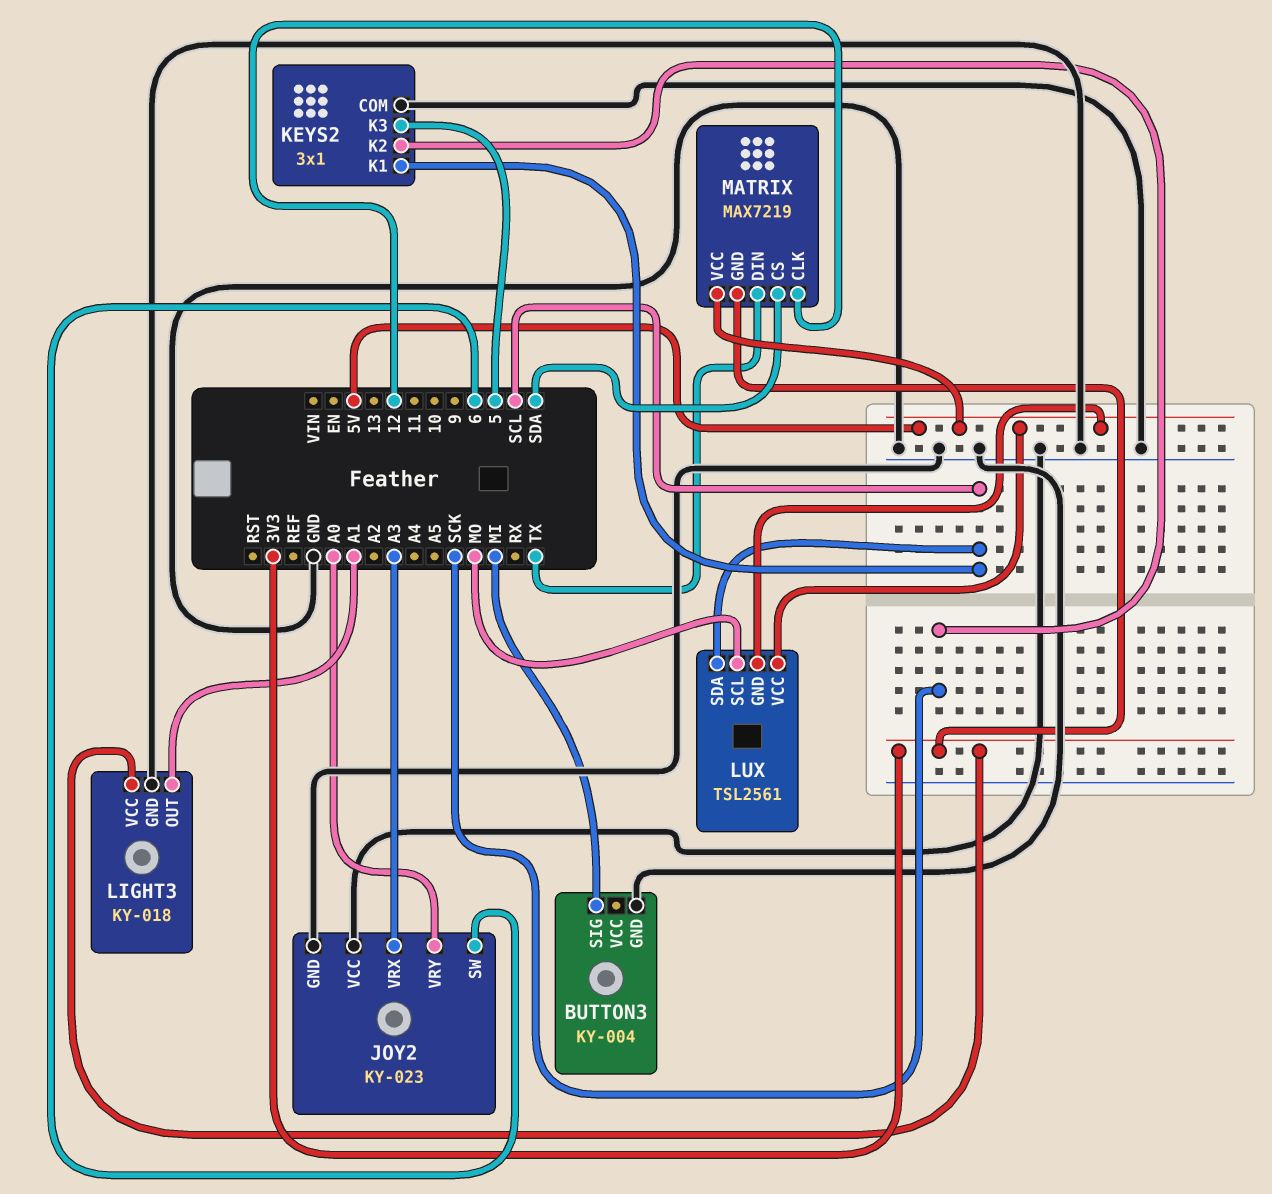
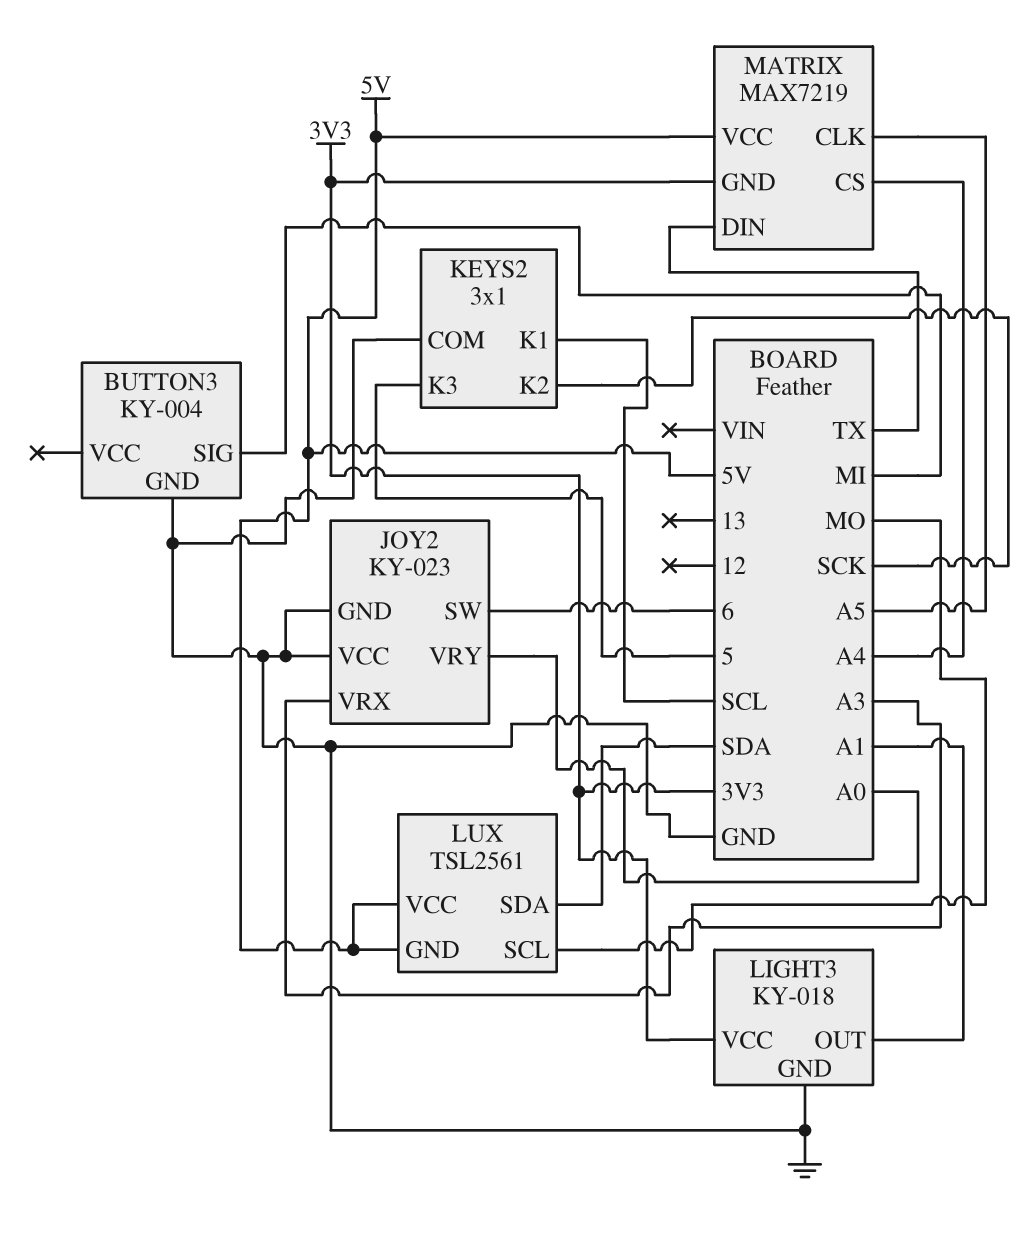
LUX pin SDA: SCL -> SDA
MATRIX pin CLK: 12 -> A5
MATRIX pin CS: SDA -> A4

